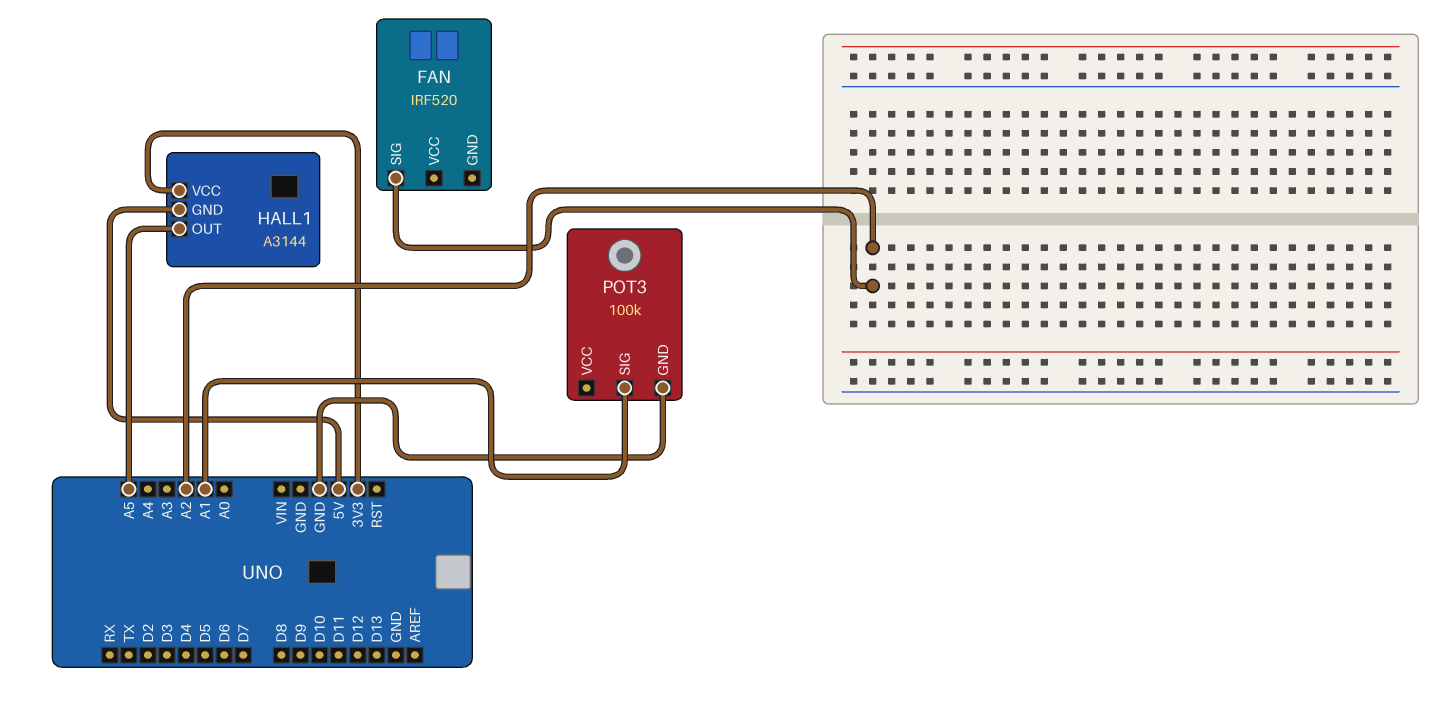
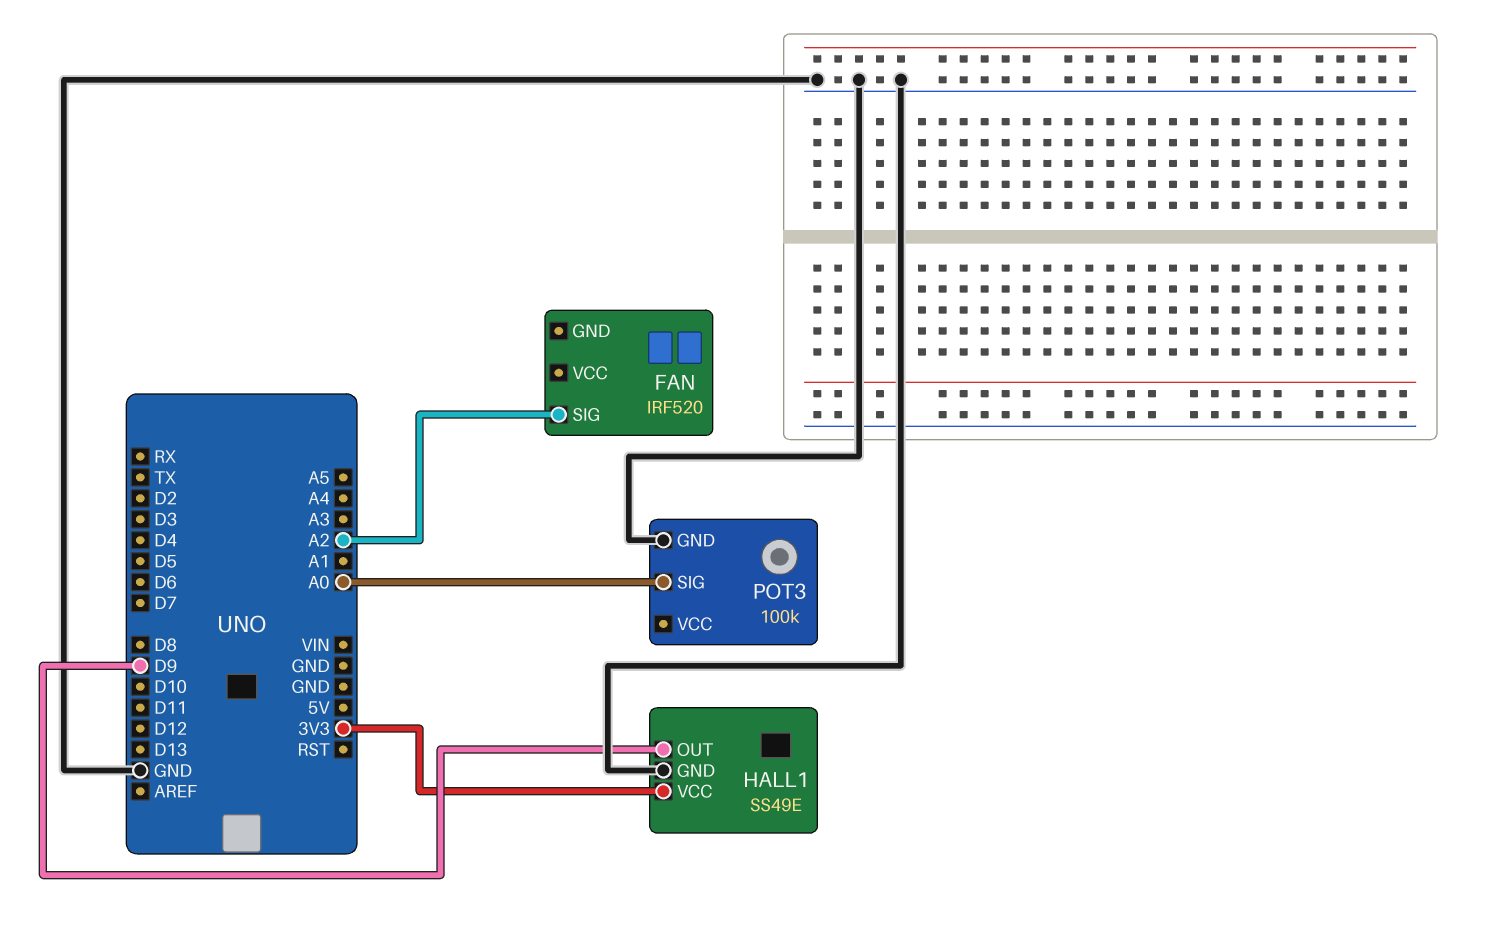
HALL1: A3144 -> SS49E
HALL1 pin GND: 5V -> GND
HALL1 pin OUT: A5 -> D9
POT3 pin SIG: A1 -> A0

